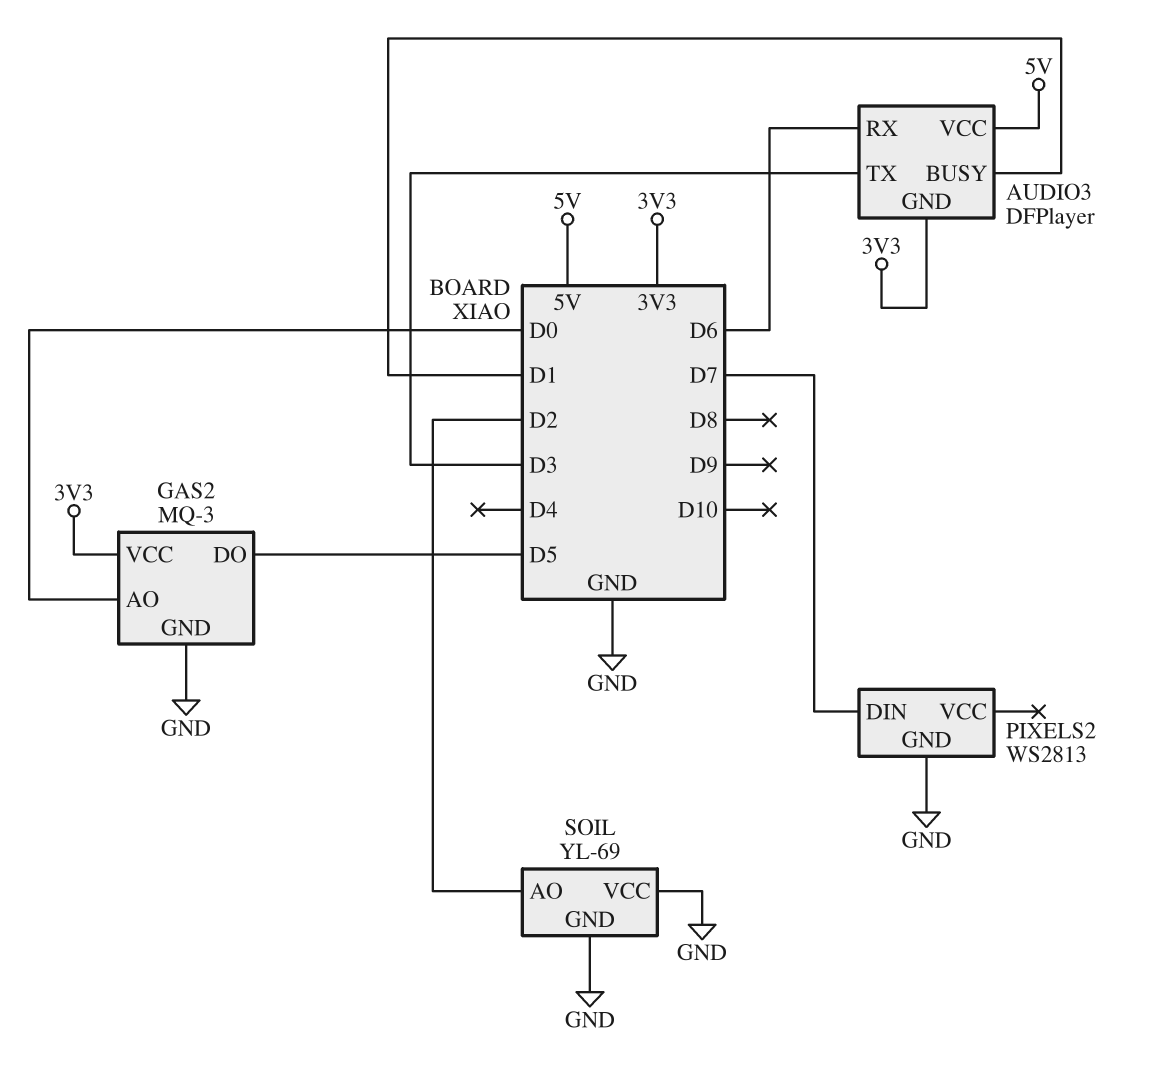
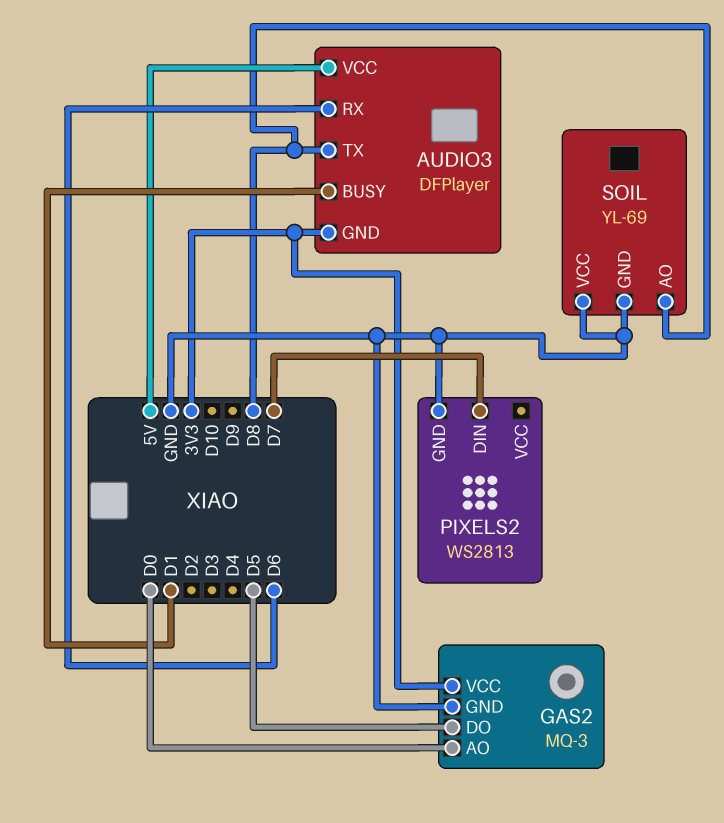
AUDIO3 pin TX: D3 -> D8
SOIL pin AO: D2 -> D8

